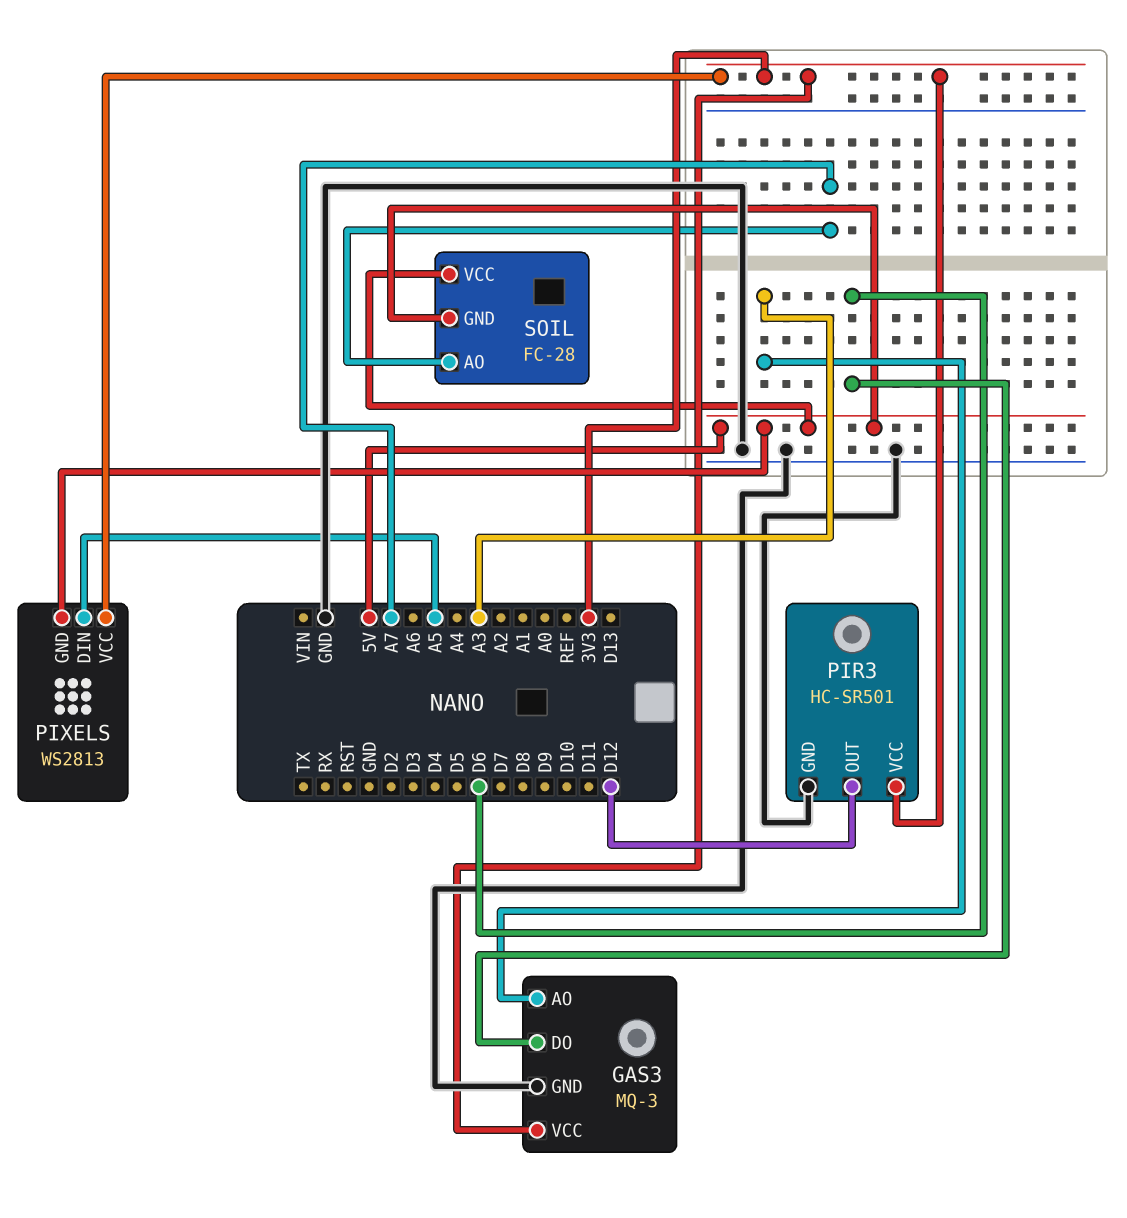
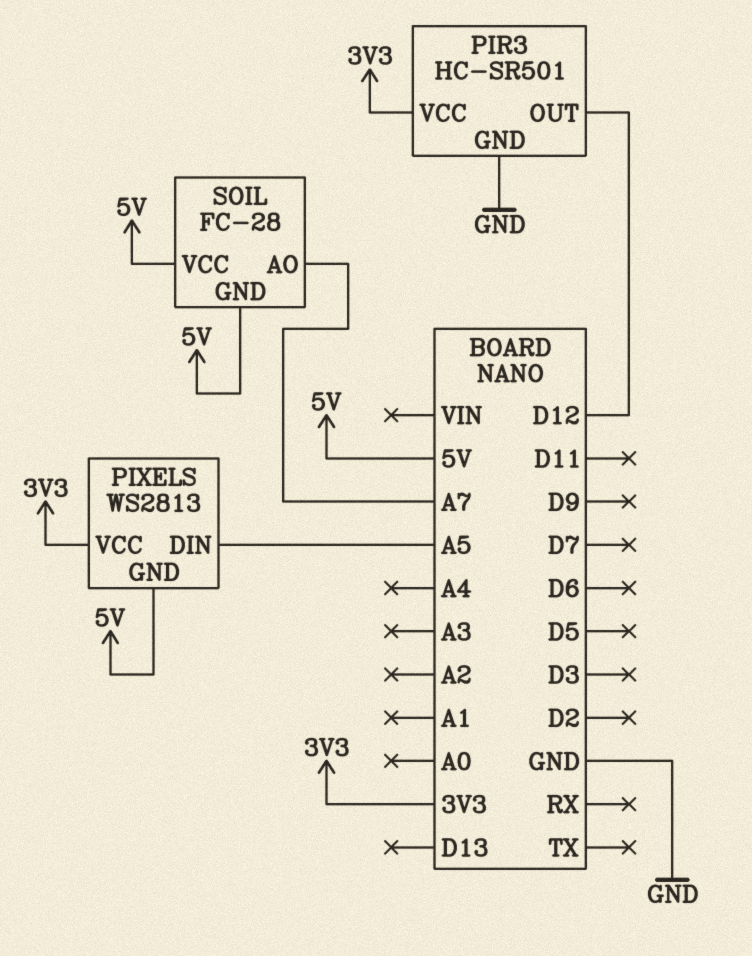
GAS3: MQ-3 -> none
GAS3 pin AO: A3 -> none
GAS3 pin DO: D6 -> none
GAS3 pin GND: GND -> none
GAS3 pin VCC: 3V3 -> none

